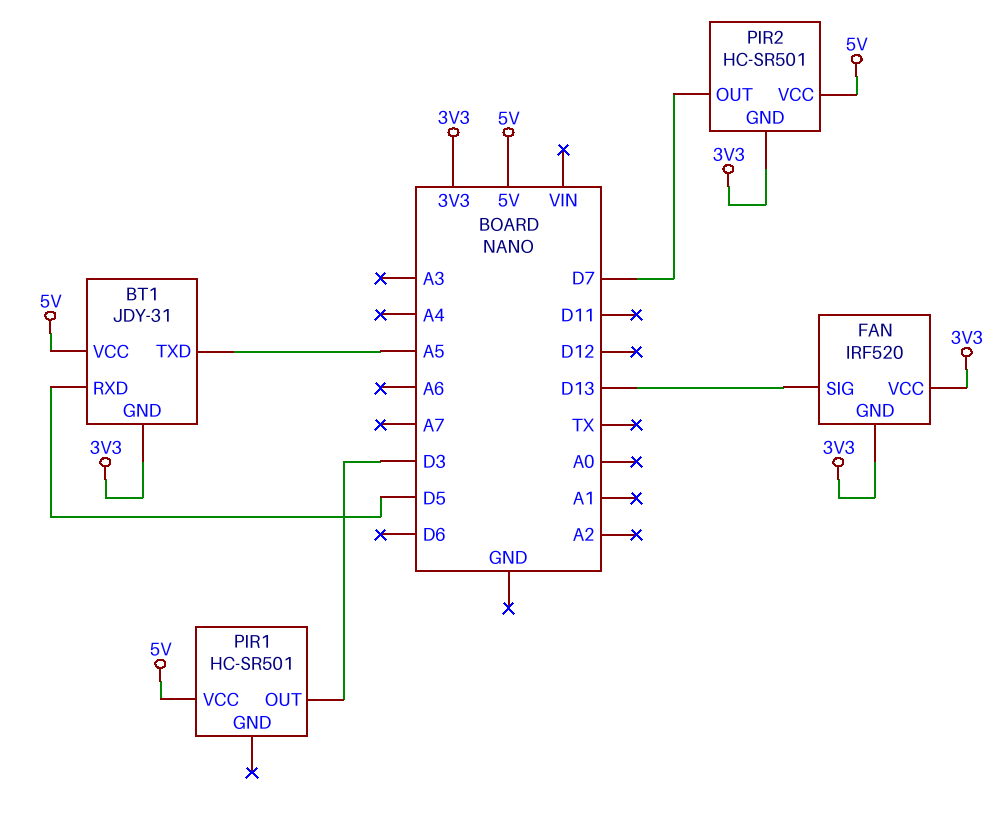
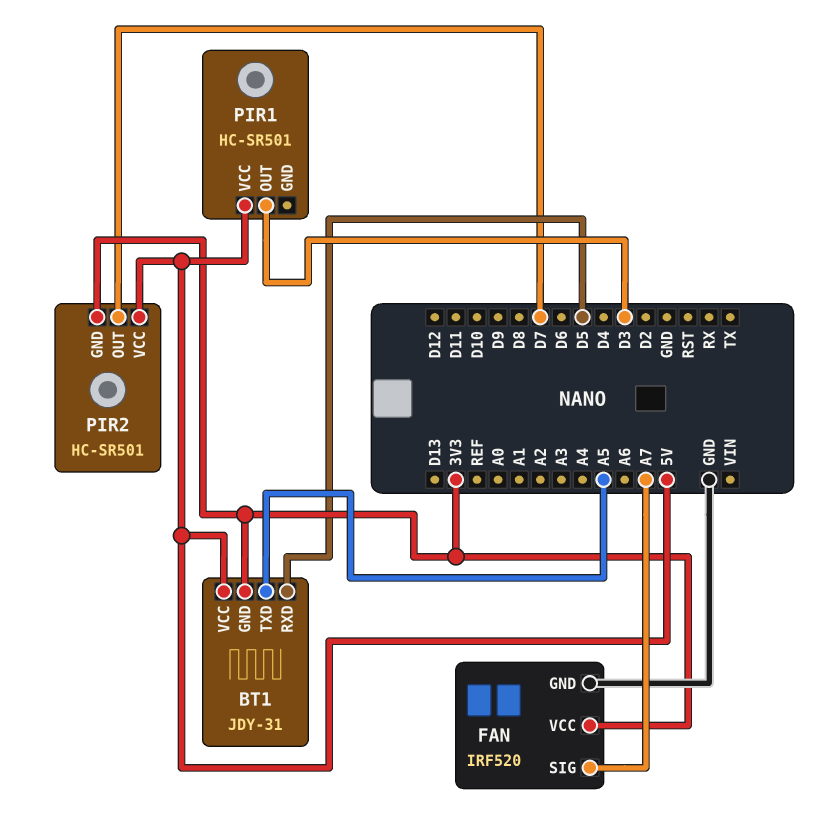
FAN pin GND: 3V3 -> GND
FAN pin SIG: D13 -> A7

